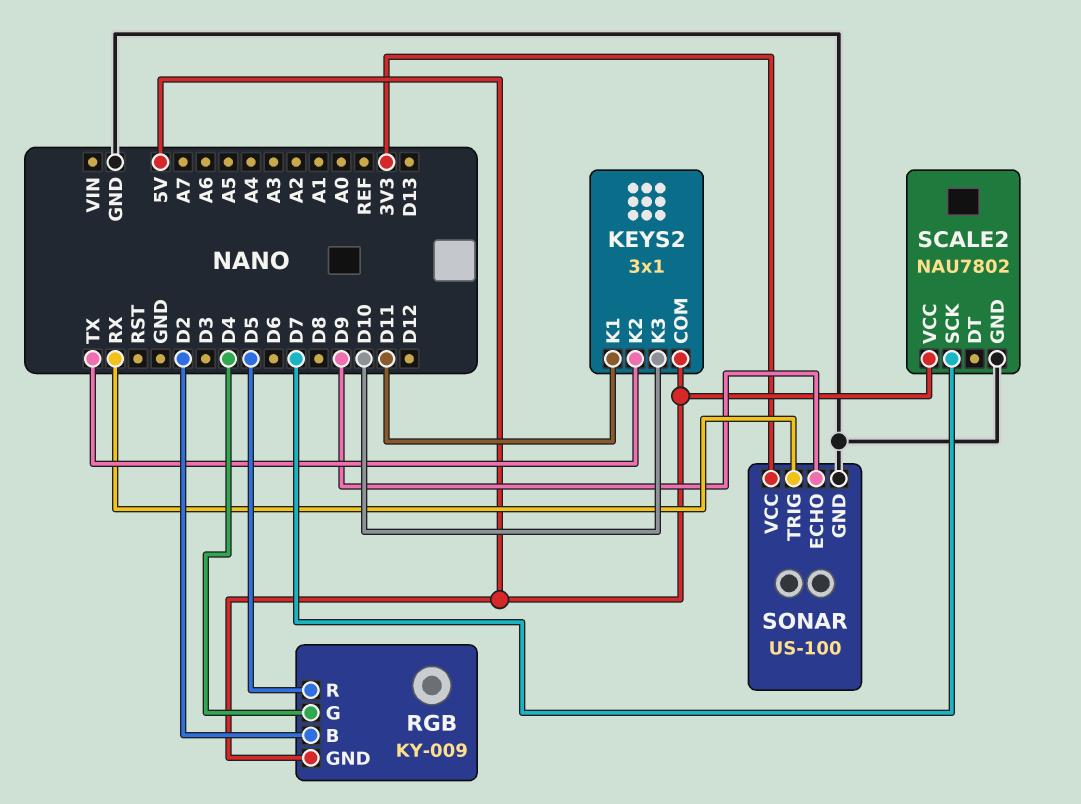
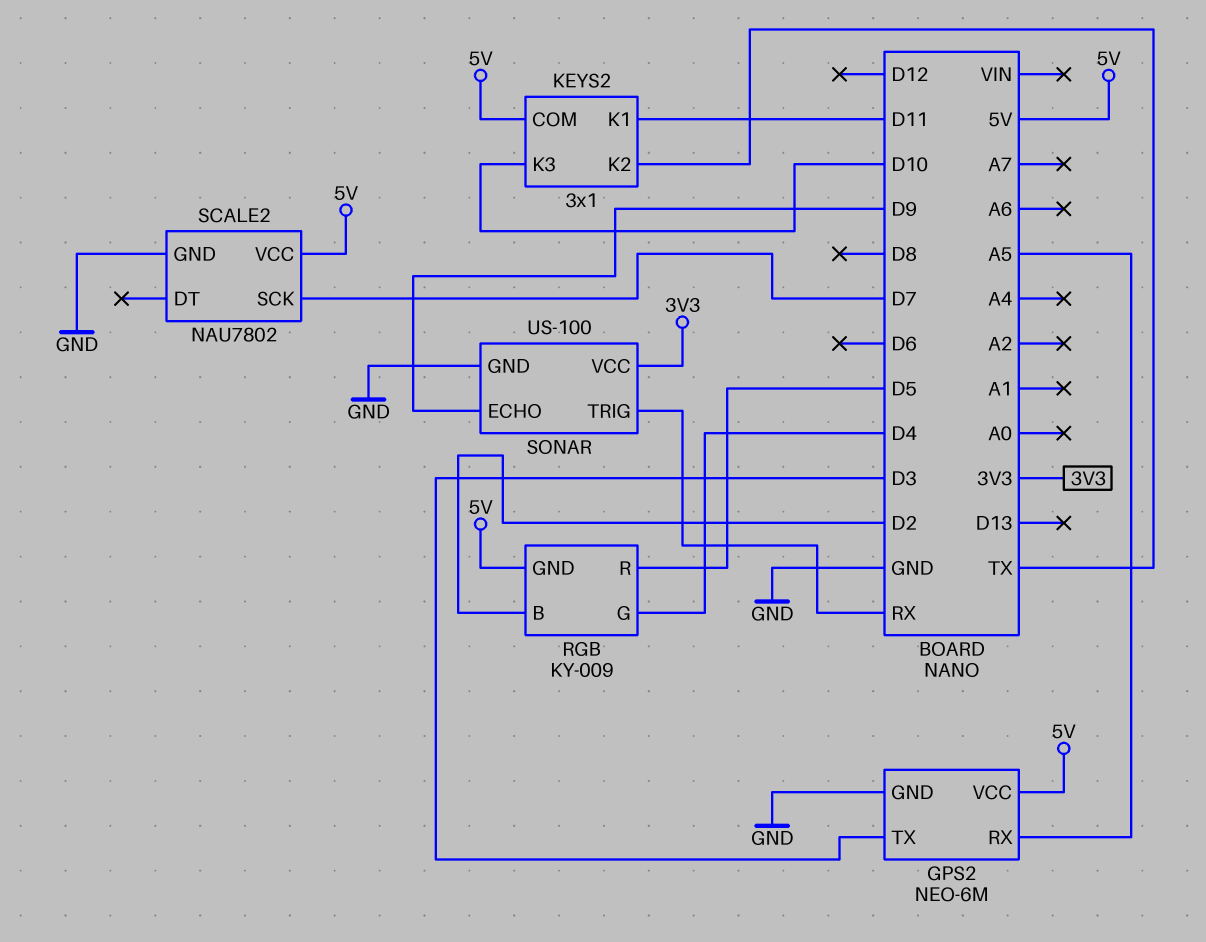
GPS2: none -> NEO-6M
GPS2 pin GND: none -> GND
GPS2 pin RX: none -> A5
GPS2 pin TX: none -> D3
GPS2 pin VCC: none -> 5V

